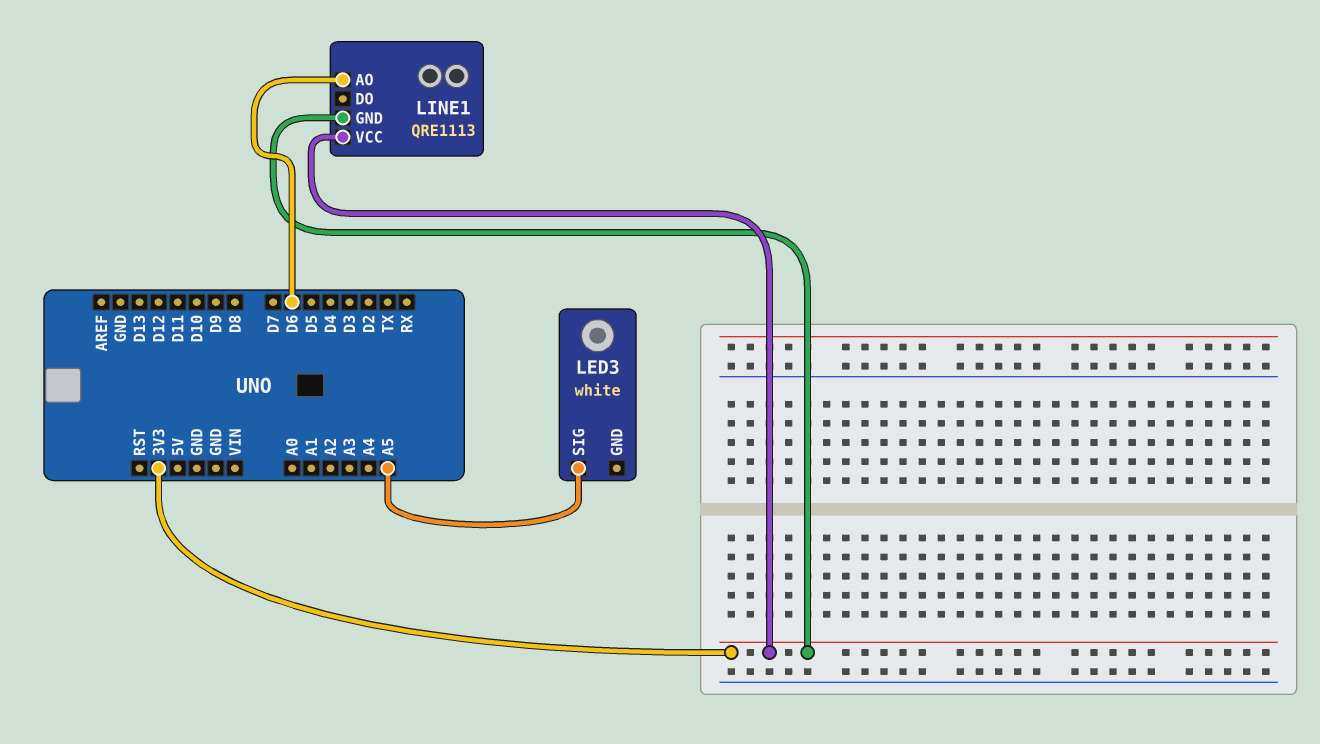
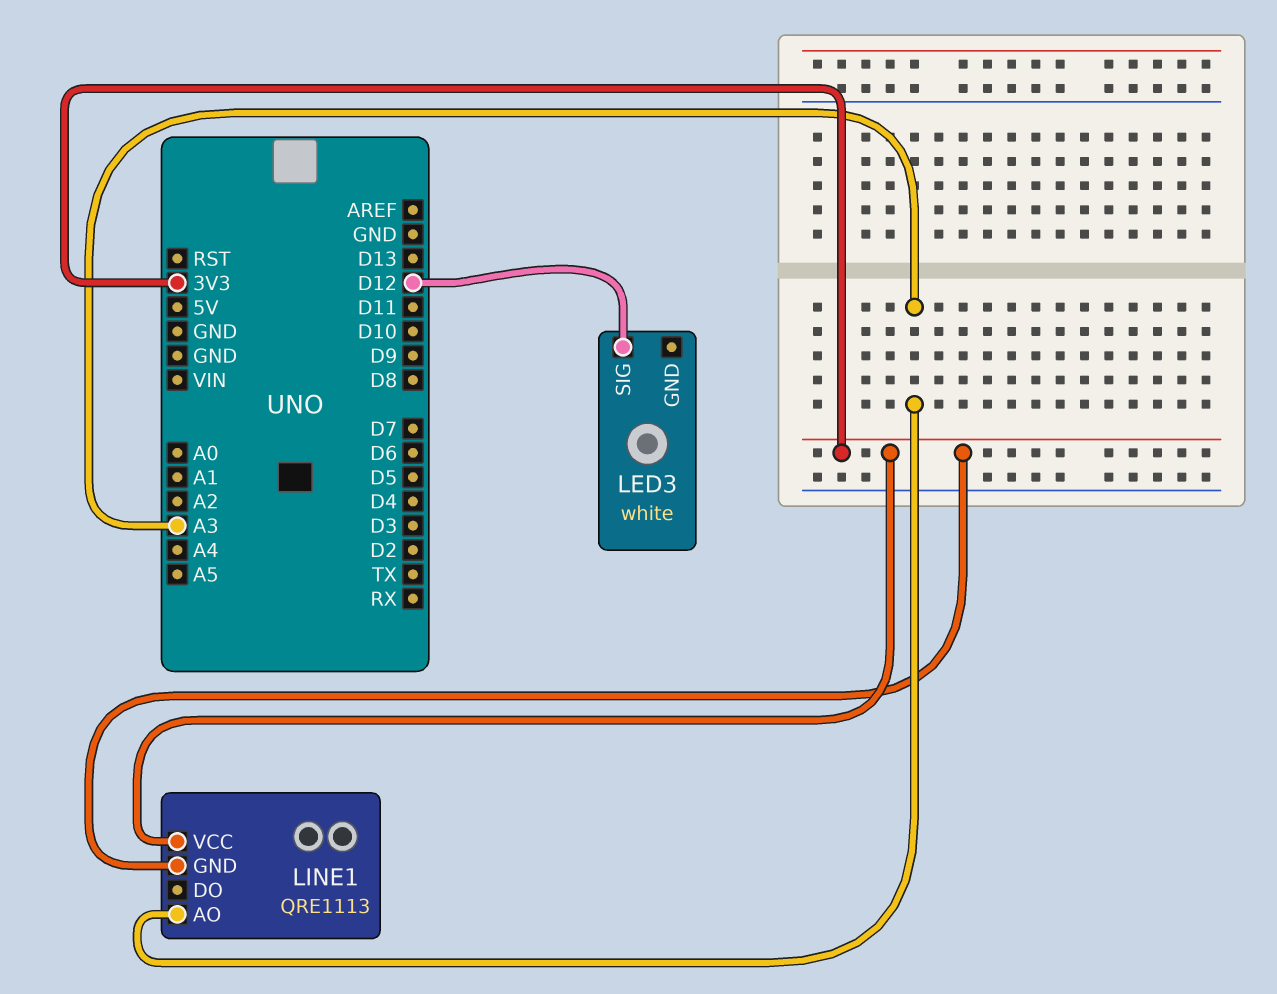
LED3 pin SIG: A5 -> D12
LINE1 pin AO: D6 -> A3

